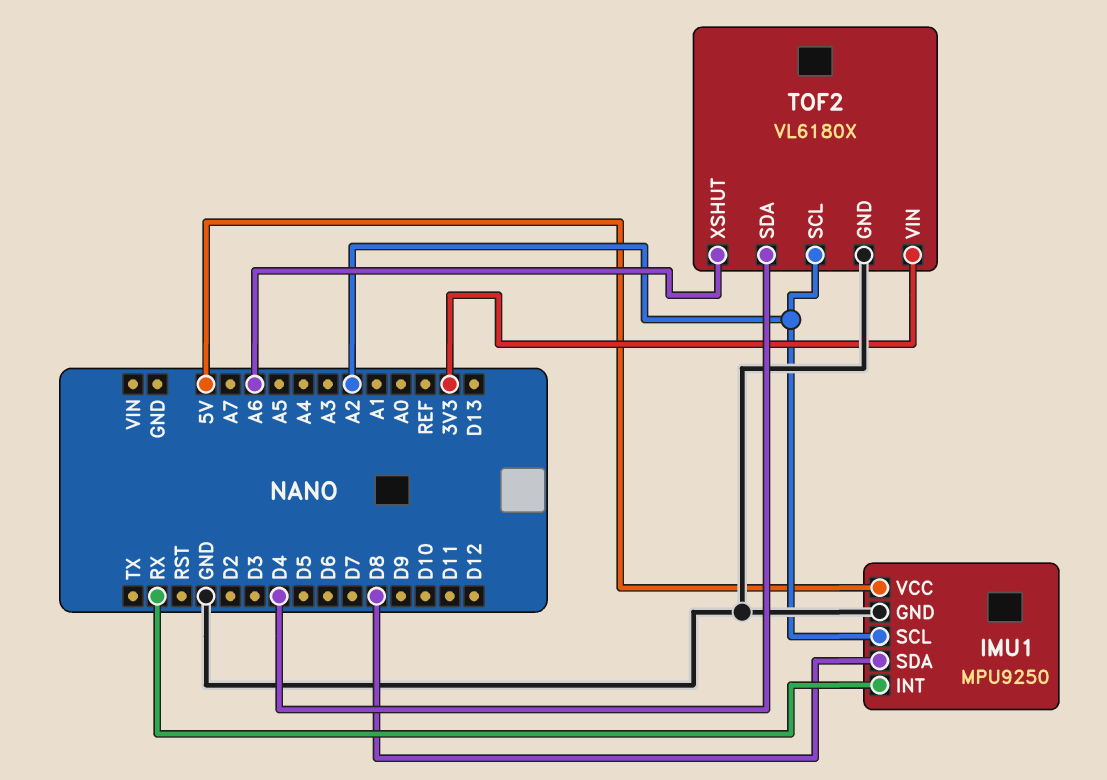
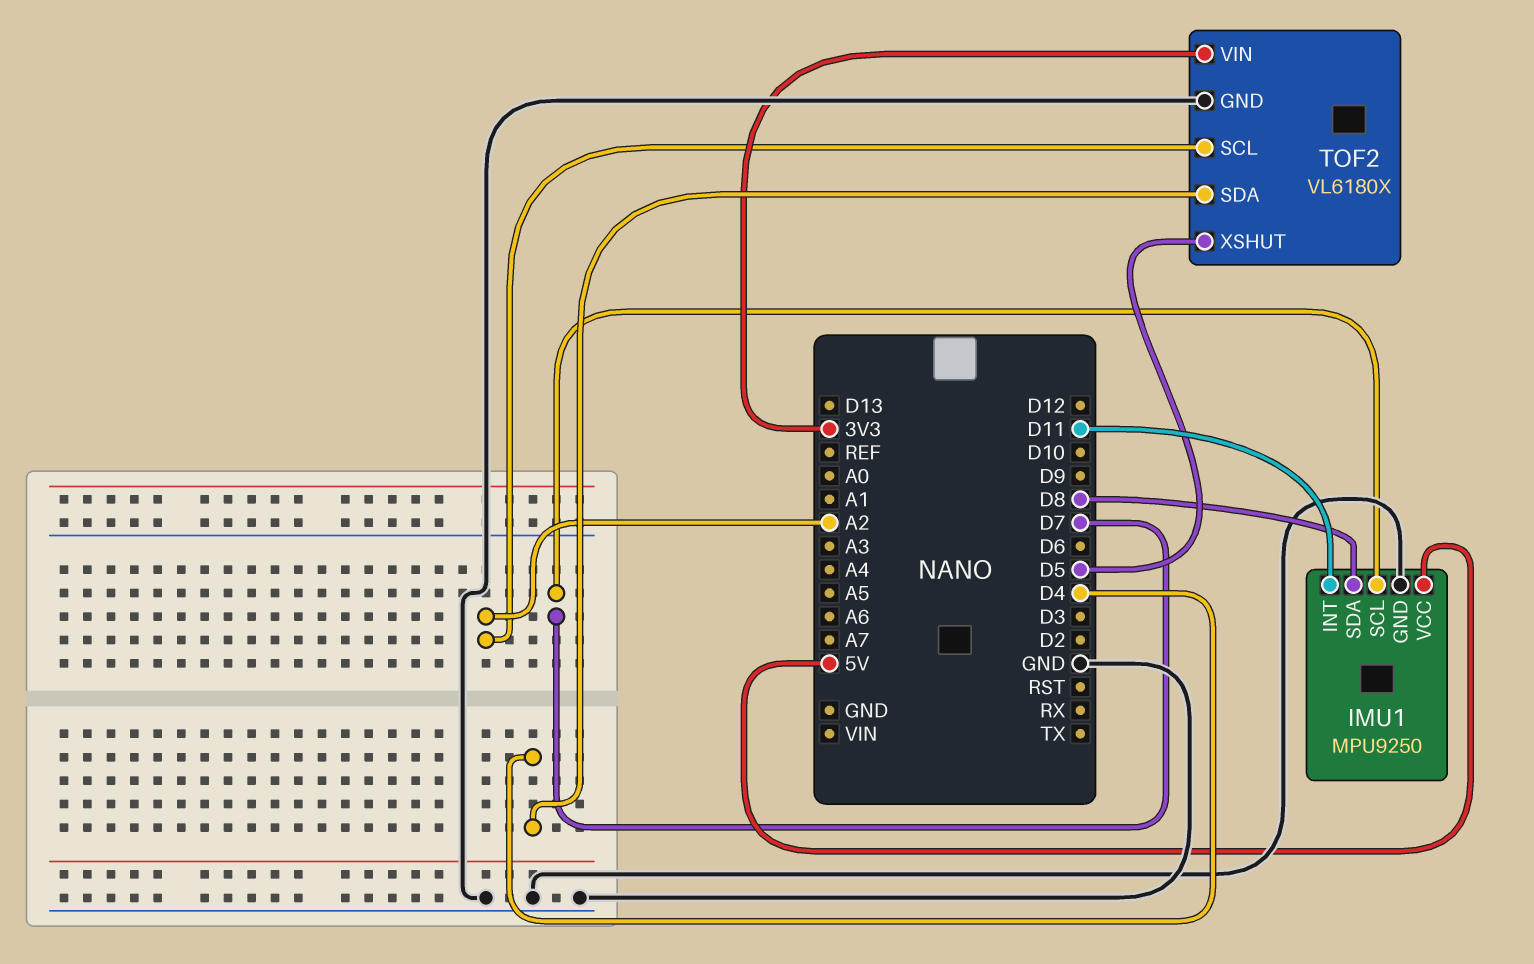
IMU1 pin INT: RX -> D11
IMU1 pin SCL: A2 -> D7
TOF2 pin XSHUT: A6 -> D5

